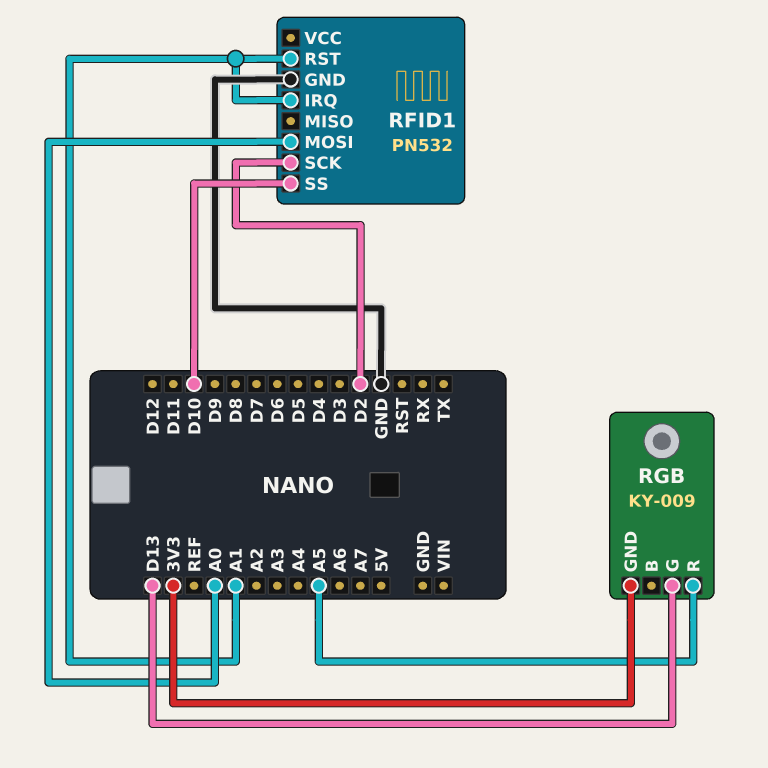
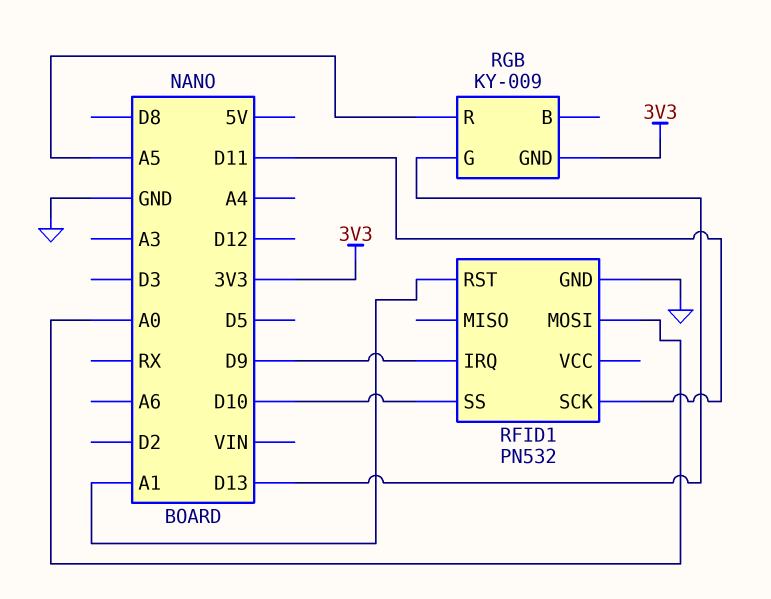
RFID1 pin IRQ: A1 -> D9
RFID1 pin SCK: D2 -> D11

